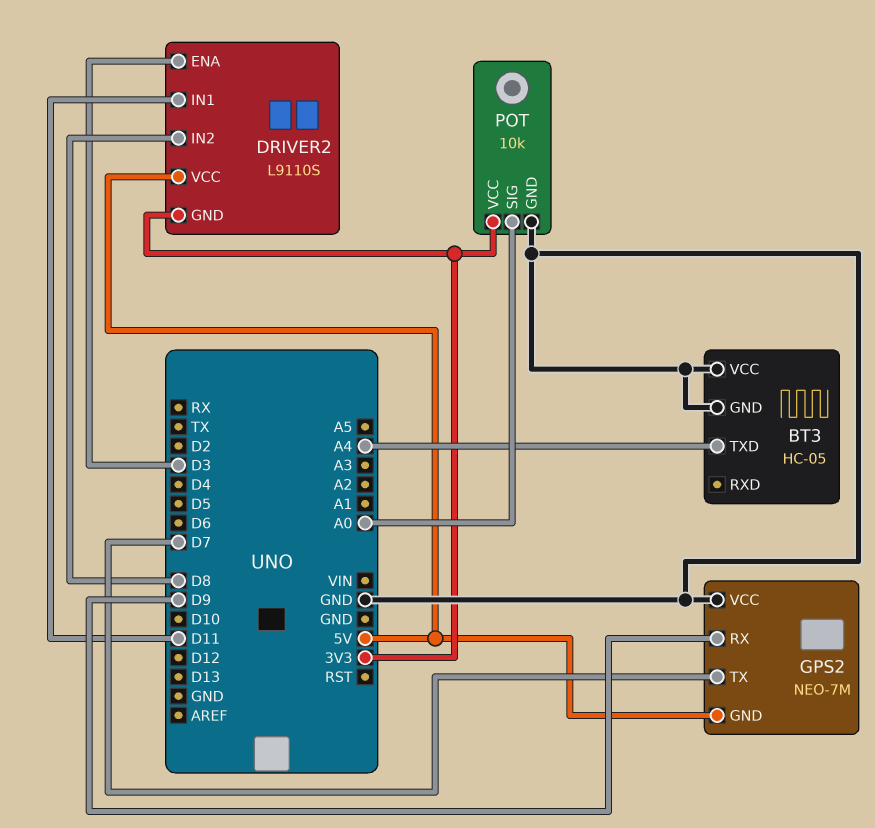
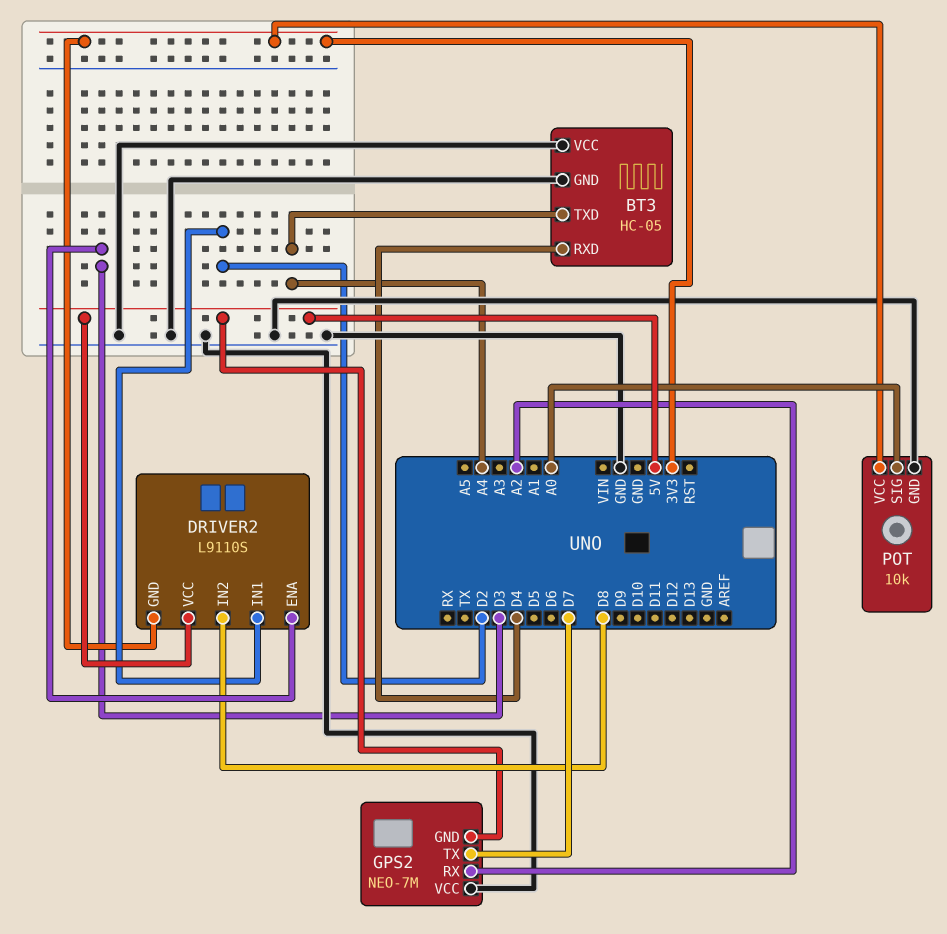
BT3 pin RXD: none -> D4
DRIVER2 pin IN1: D11 -> D2
GPS2 pin RX: D9 -> A2

